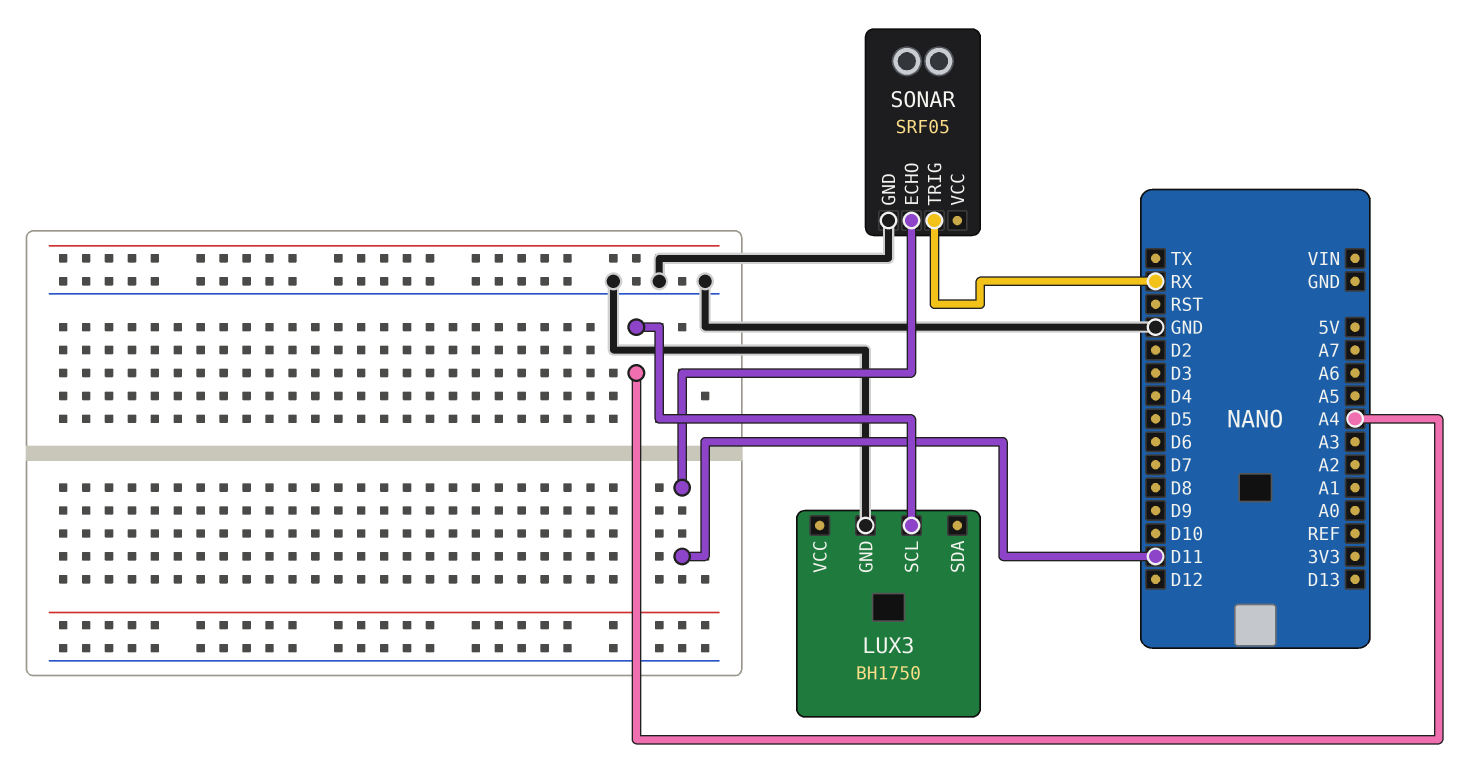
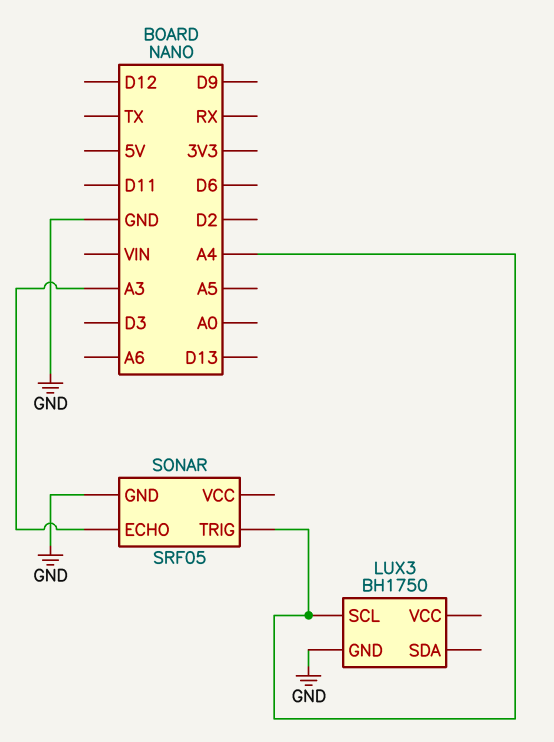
SONAR pin ECHO: D11 -> A3
SONAR pin TRIG: RX -> A4

